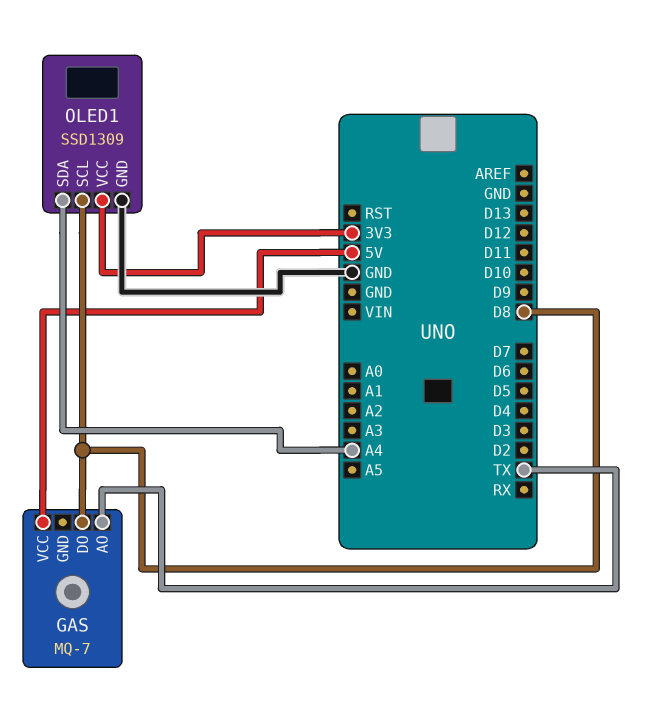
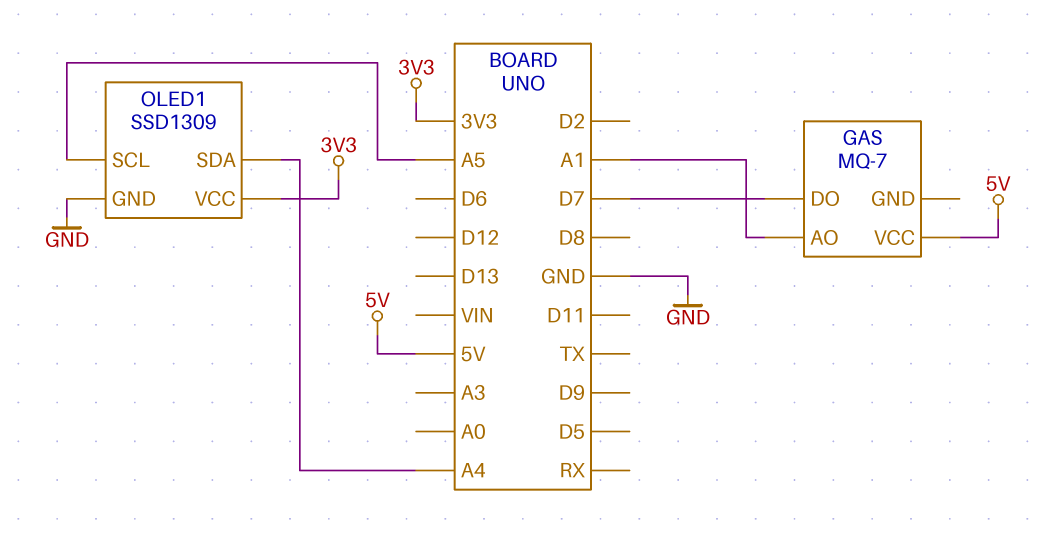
GAS pin AO: TX -> A1
GAS pin DO: D8 -> D7
OLED1 pin SCL: D8 -> A5

